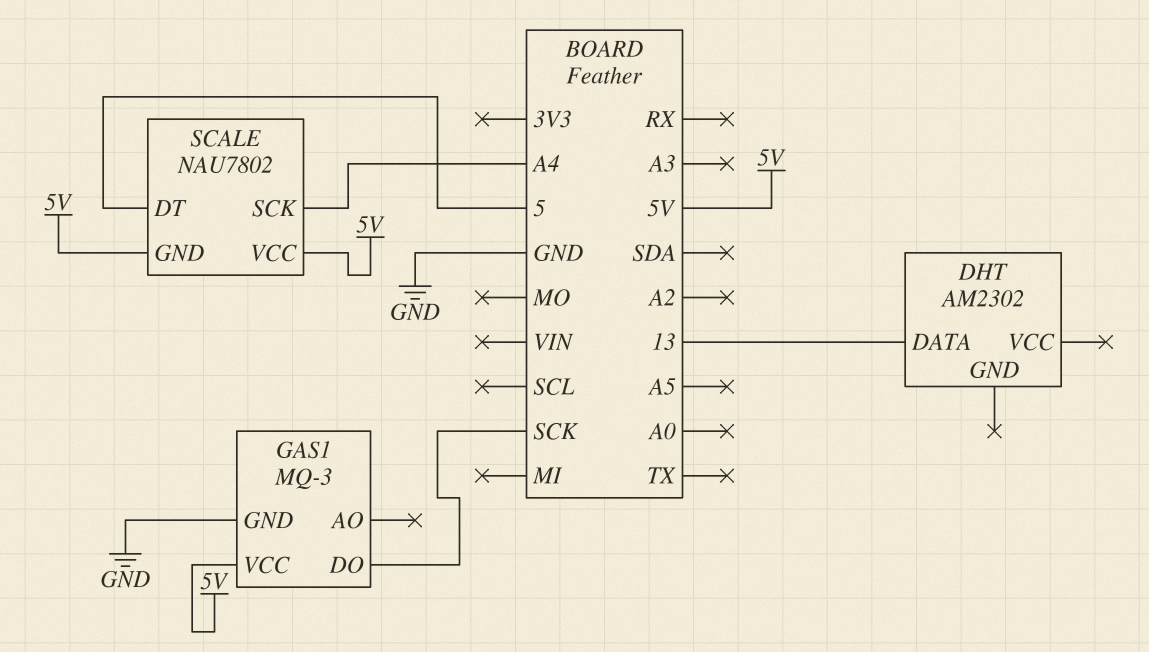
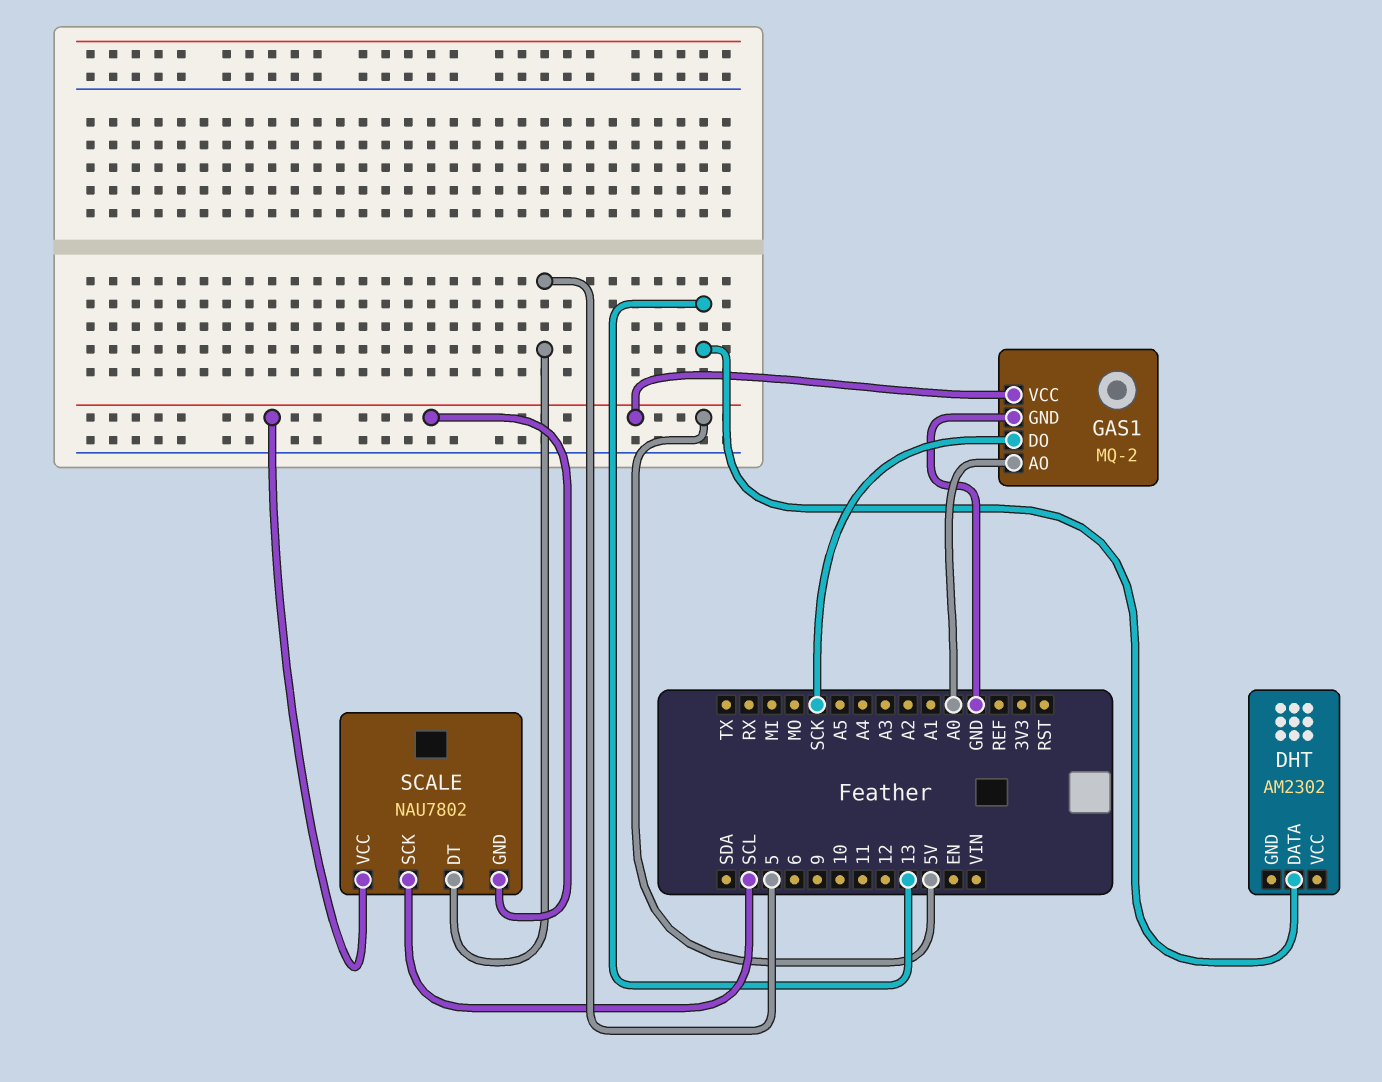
GAS1: MQ-3 -> MQ-2
GAS1 pin AO: none -> A0
SCALE pin SCK: A4 -> SCL

